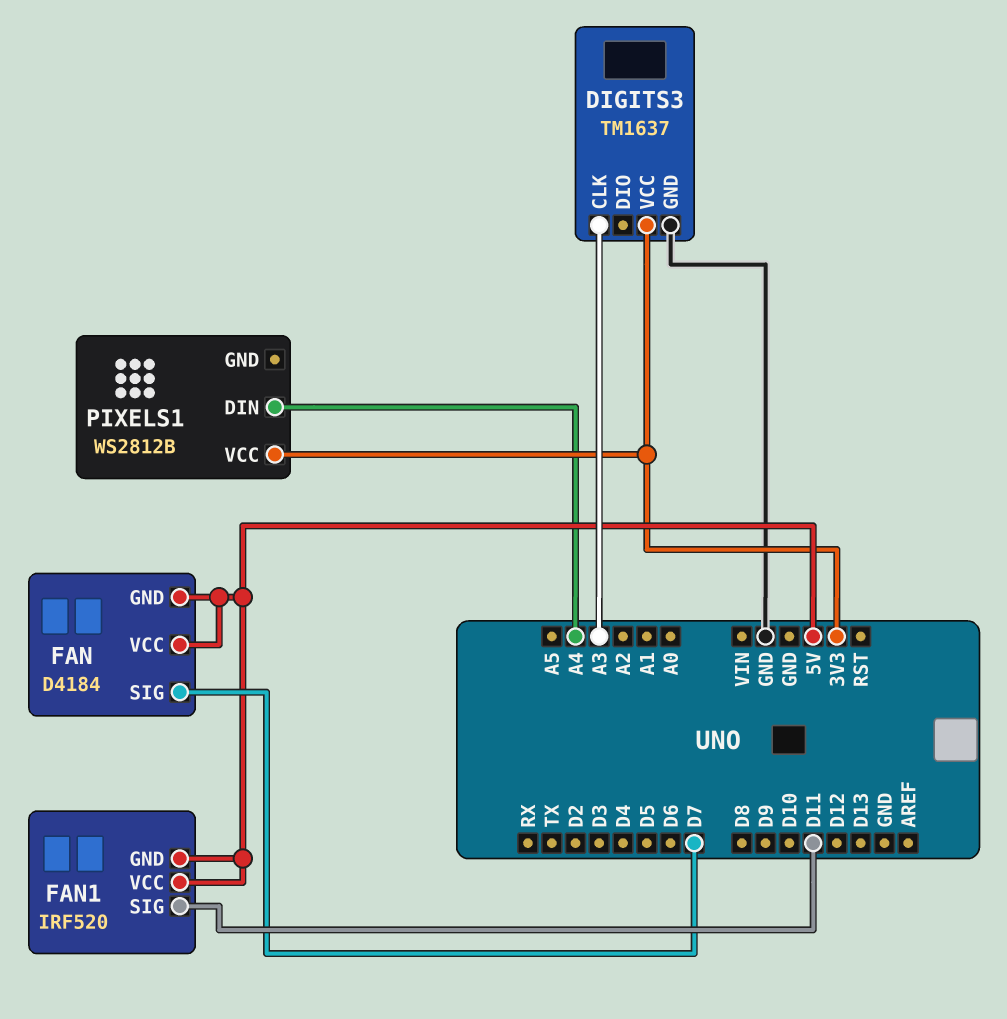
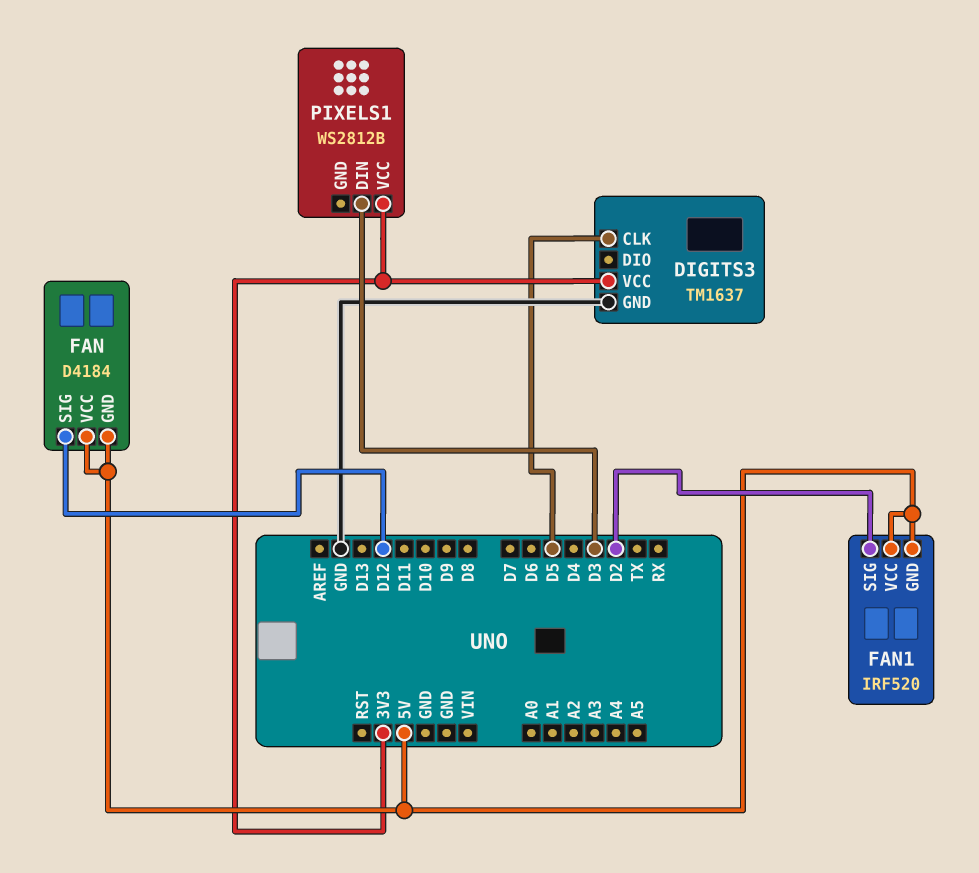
DIGITS3 pin CLK: A3 -> D5
FAN pin SIG: D7 -> D12
FAN1 pin SIG: D11 -> D2
PIXELS1 pin DIN: A4 -> D3

